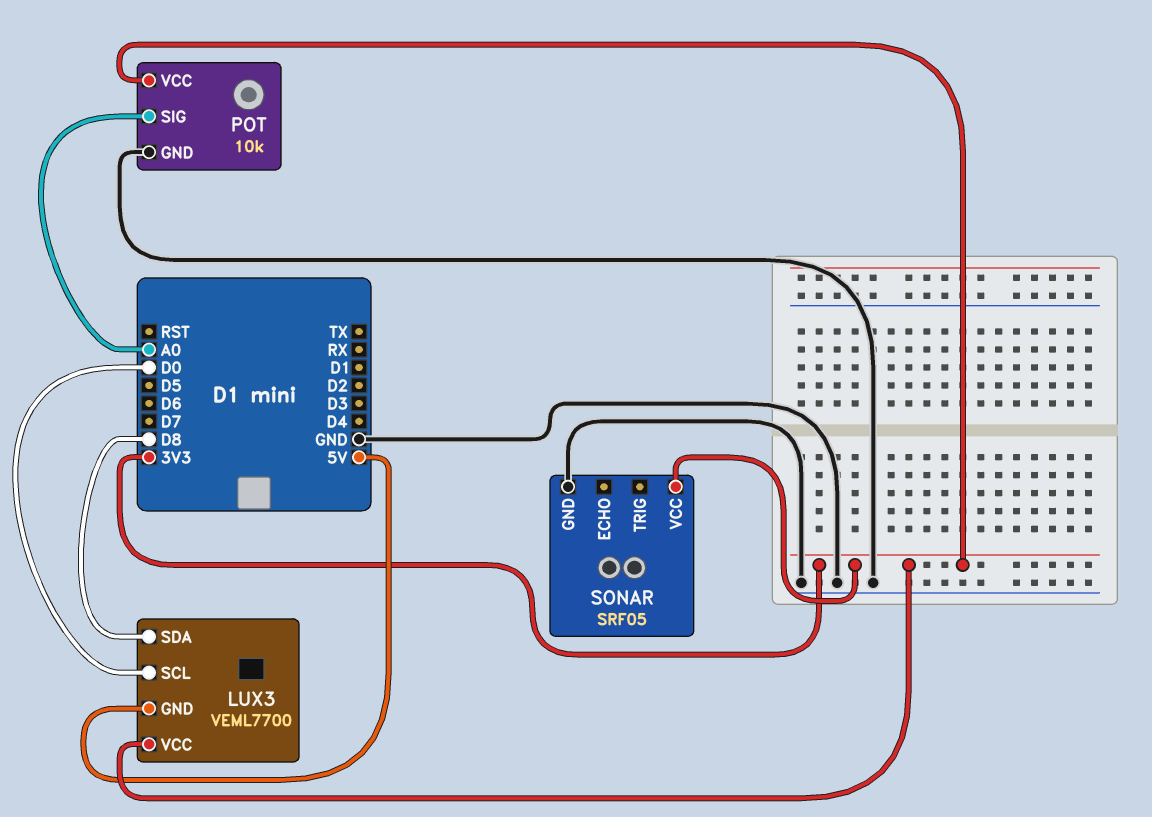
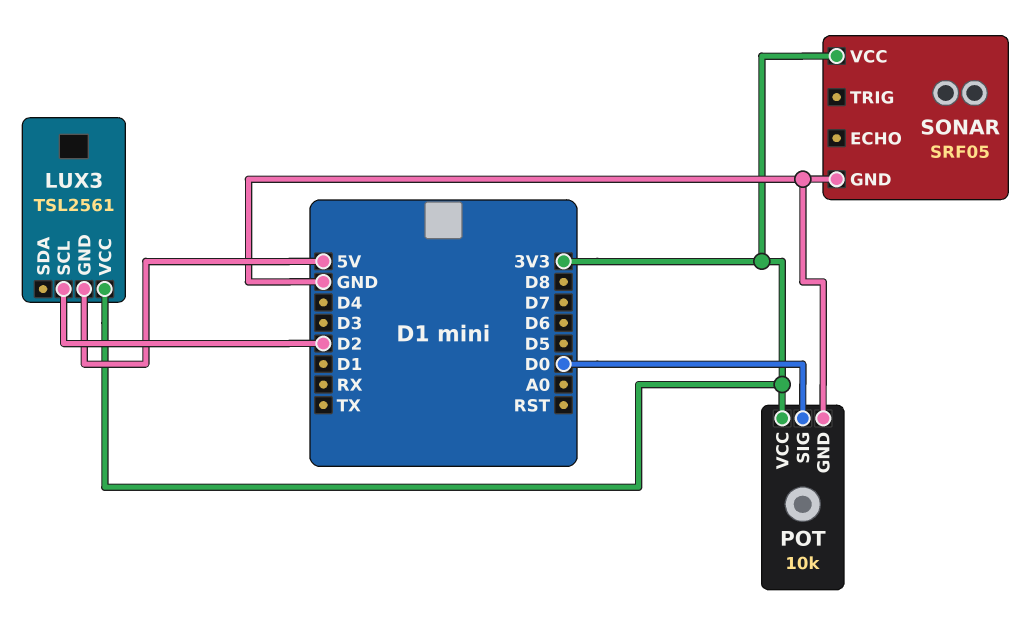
LUX3: VEML7700 -> TSL2561
LUX3 pin SCL: D0 -> D2
LUX3 pin SDA: D8 -> none
POT pin SIG: A0 -> D0

